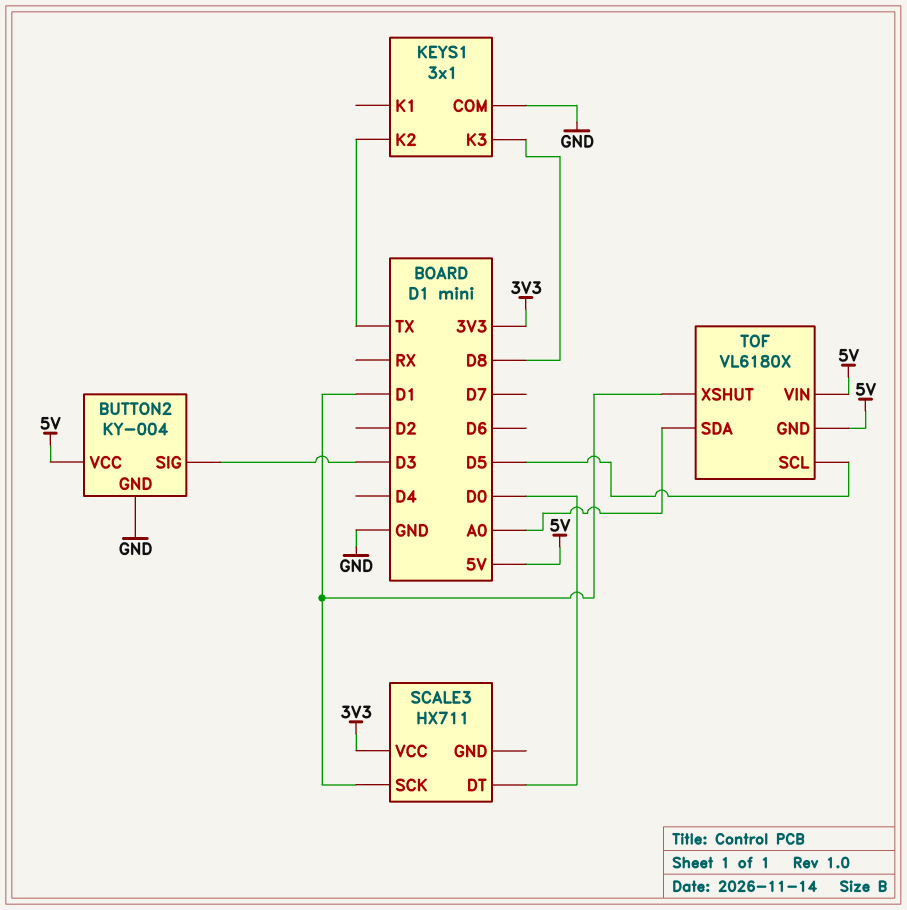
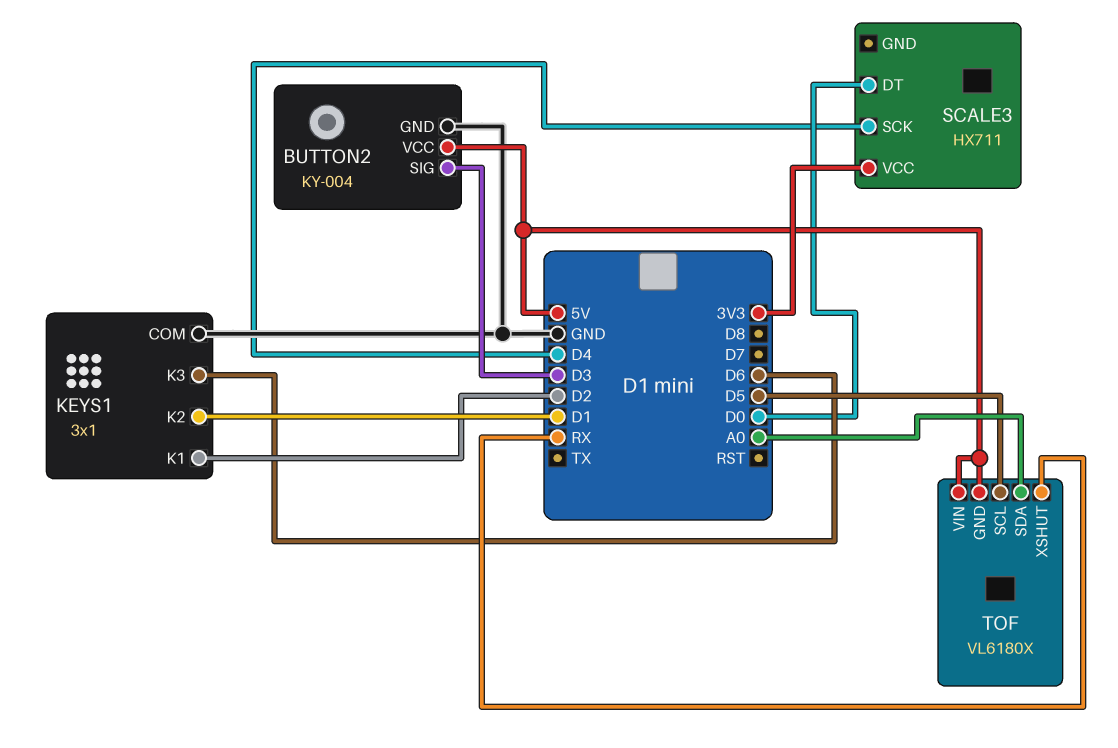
KEYS1 pin K1: none -> D2
KEYS1 pin K2: TX -> D1
KEYS1 pin K3: D8 -> D6
SCALE3 pin SCK: D1 -> D4
TOF pin XSHUT: D1 -> RX

